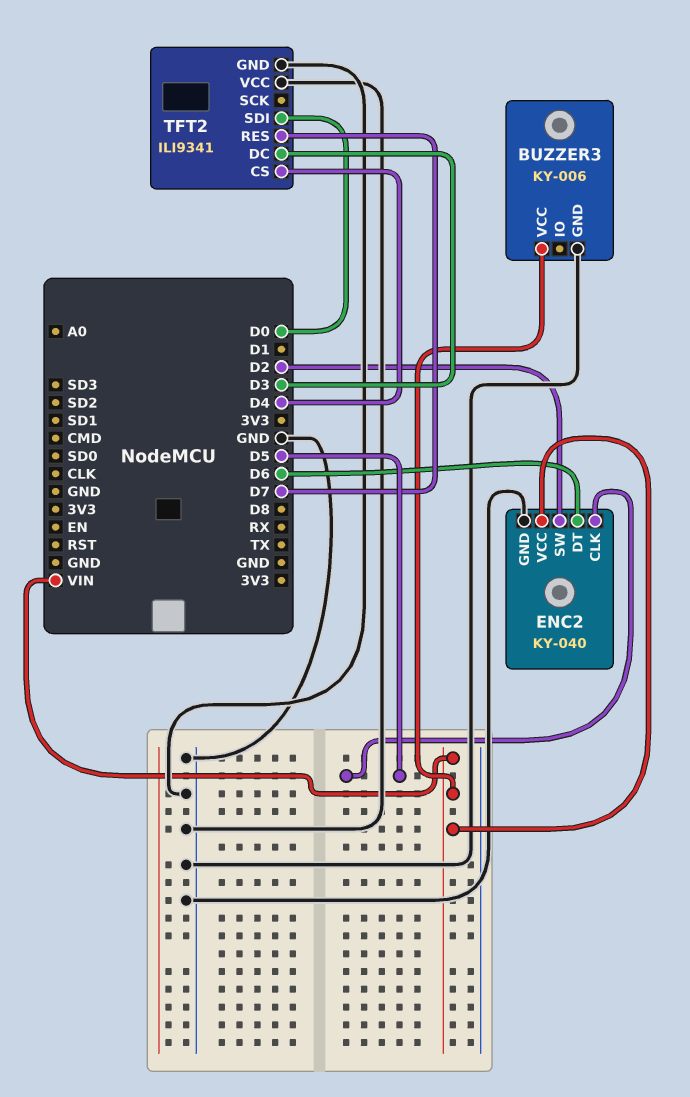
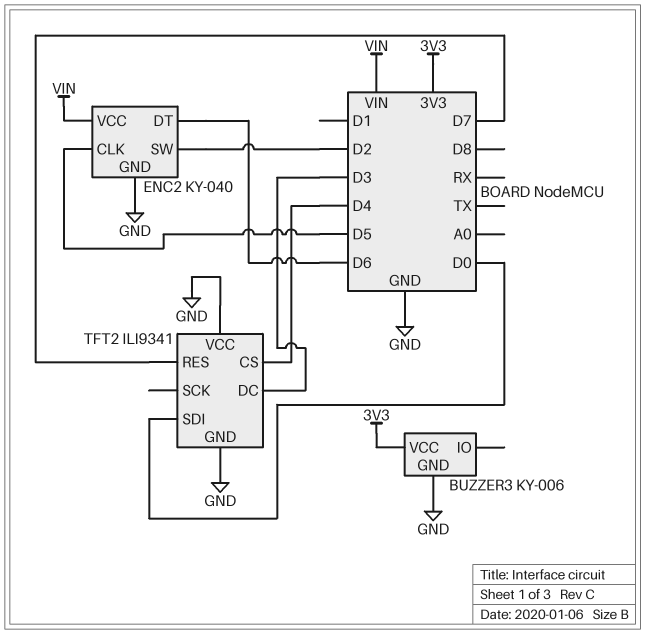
BUZZER3 pin VCC: VIN -> 3V3

